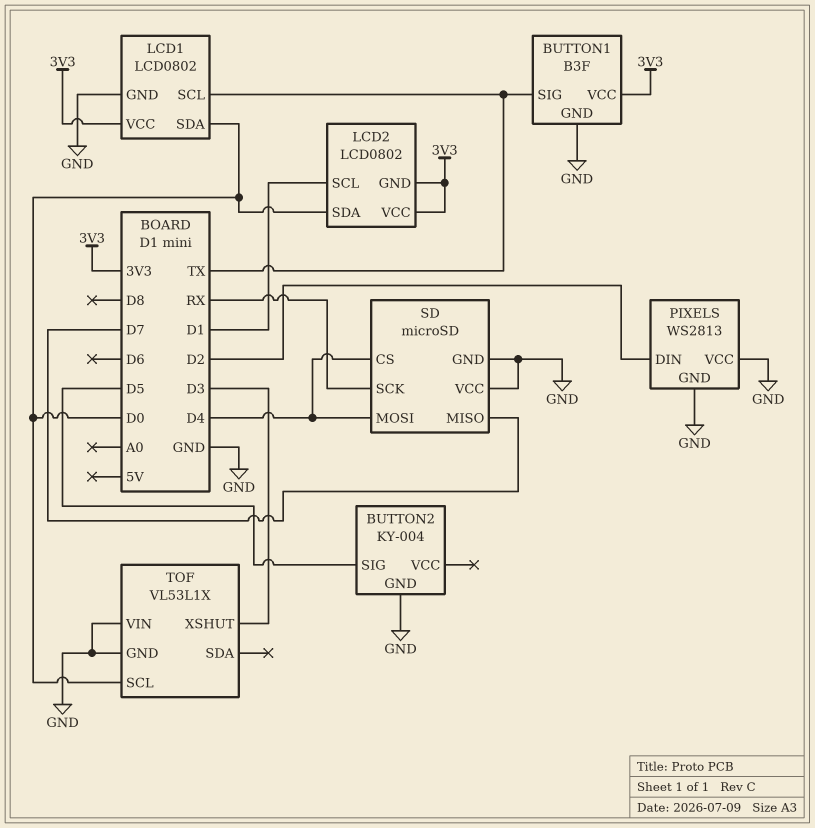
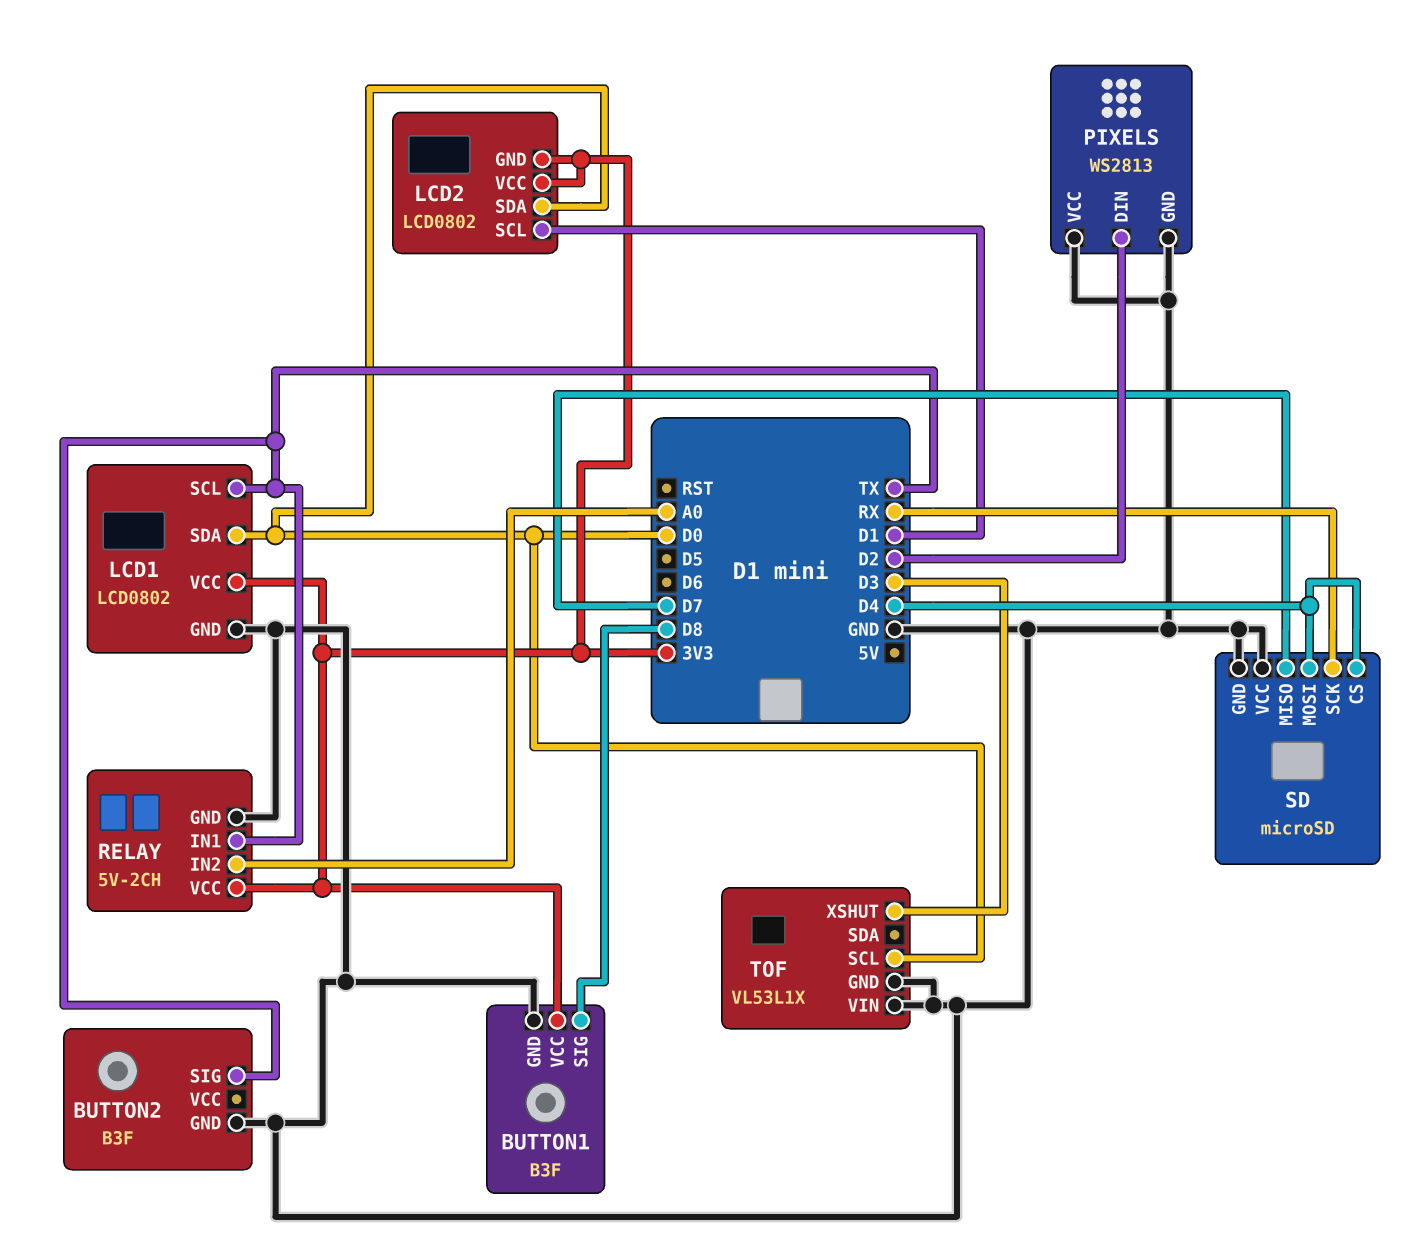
BUTTON1 pin SIG: TX -> D8
BUTTON2: KY-004 -> B3F
BUTTON2 pin SIG: D5 -> TX
RELAY: none -> 5V-2CH
RELAY pin GND: none -> GND
RELAY pin IN1: none -> TX
RELAY pin IN2: none -> A0
RELAY pin VCC: none -> 3V3

